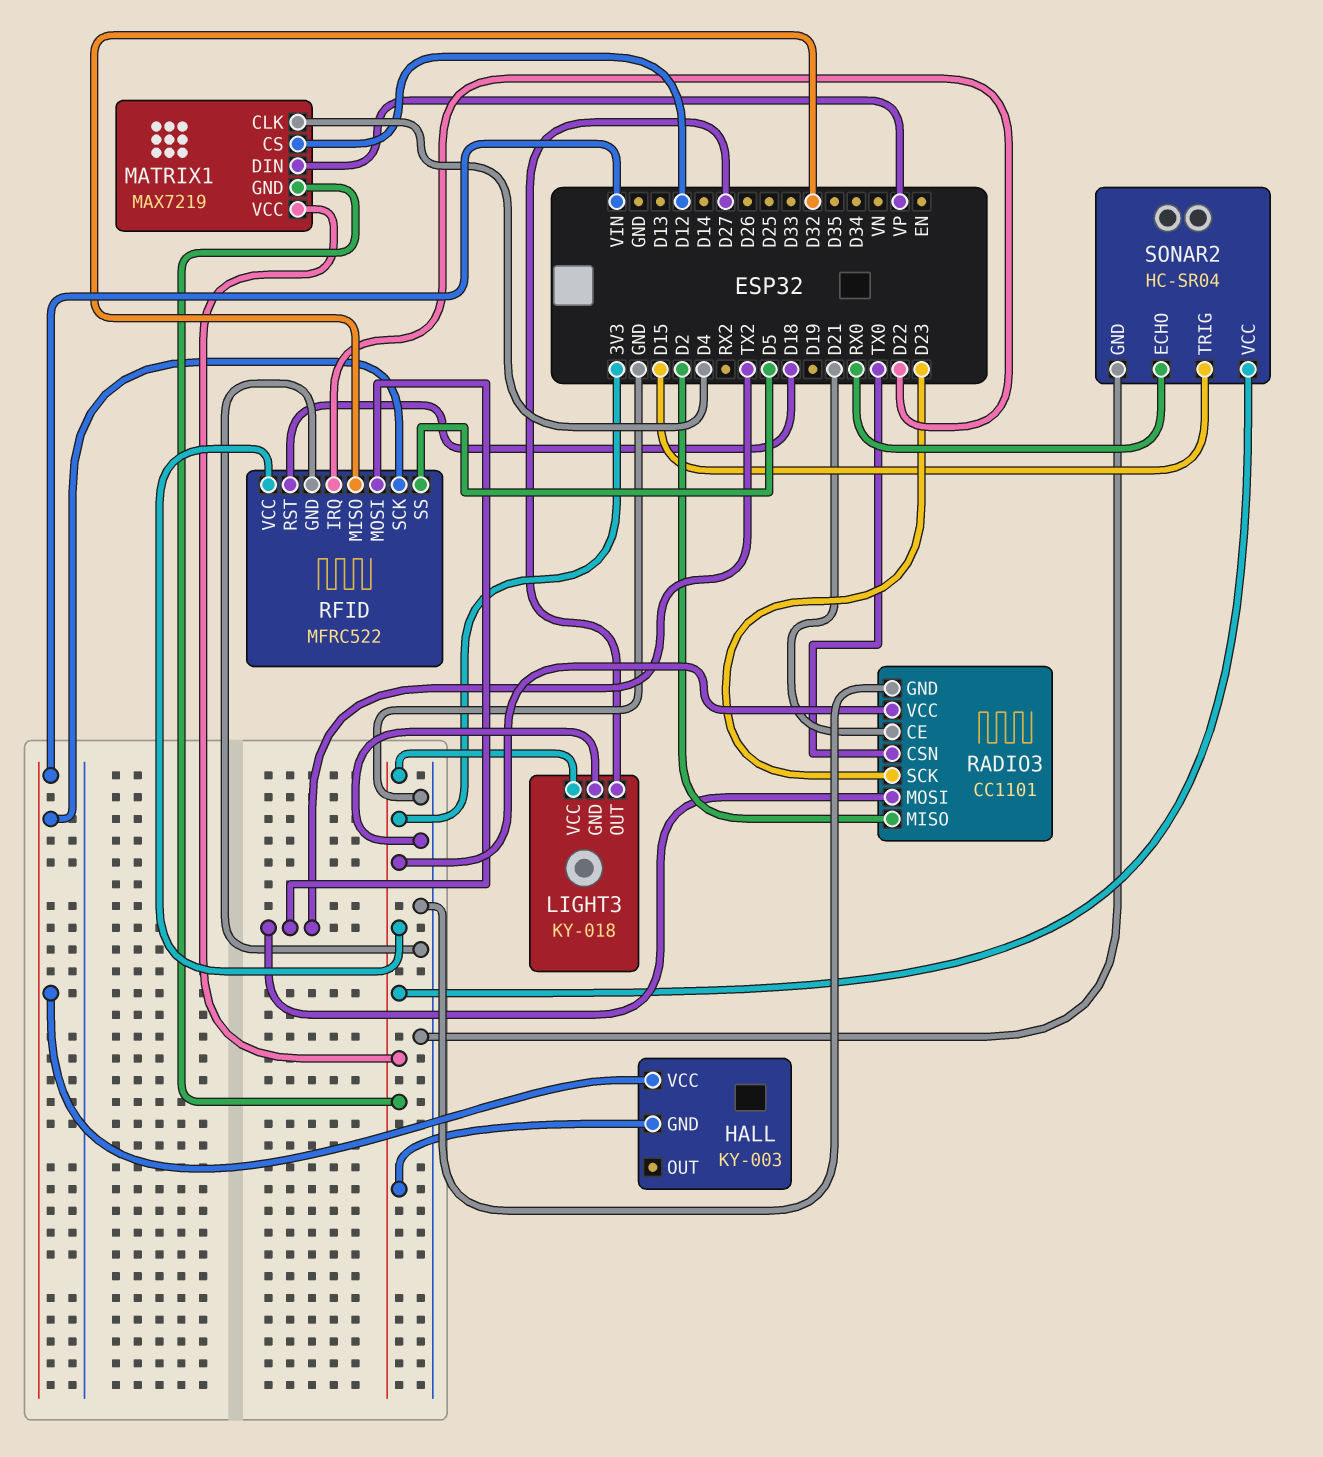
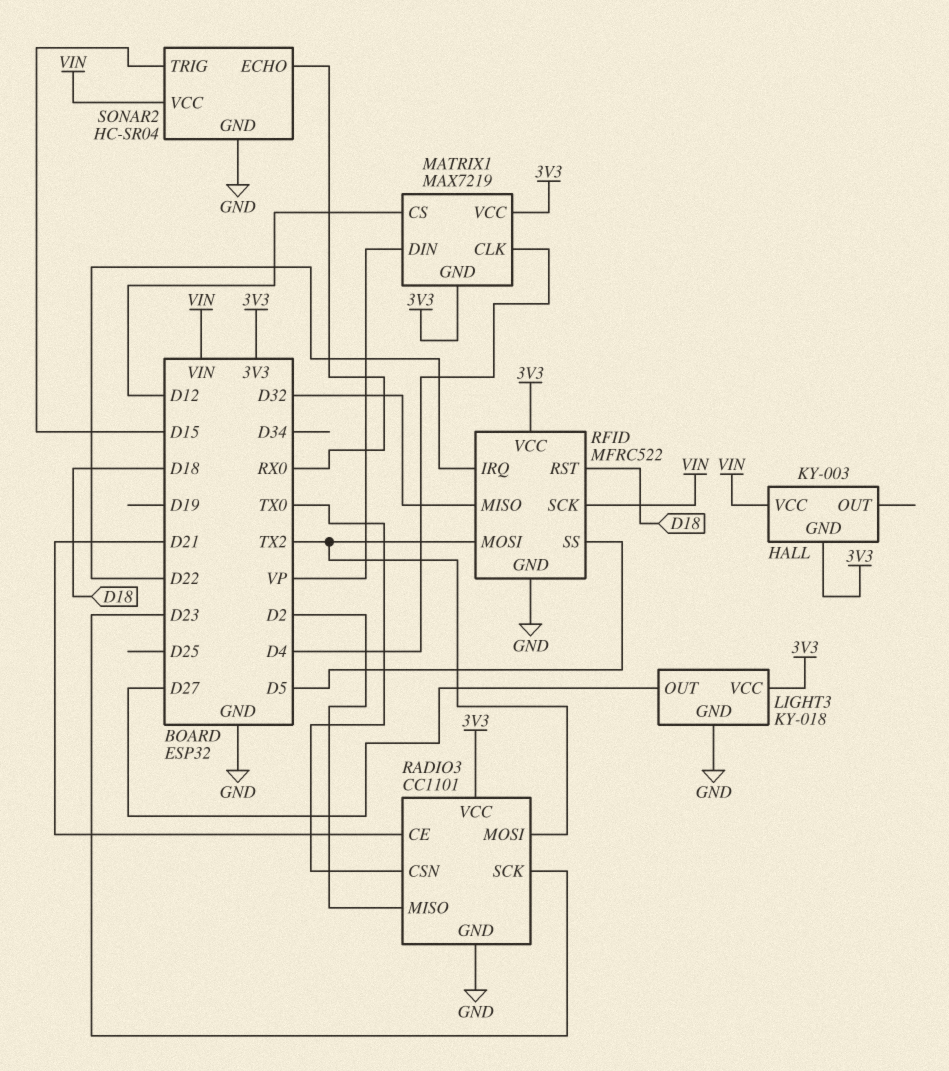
SONAR2 pin VCC: 3V3 -> VIN

